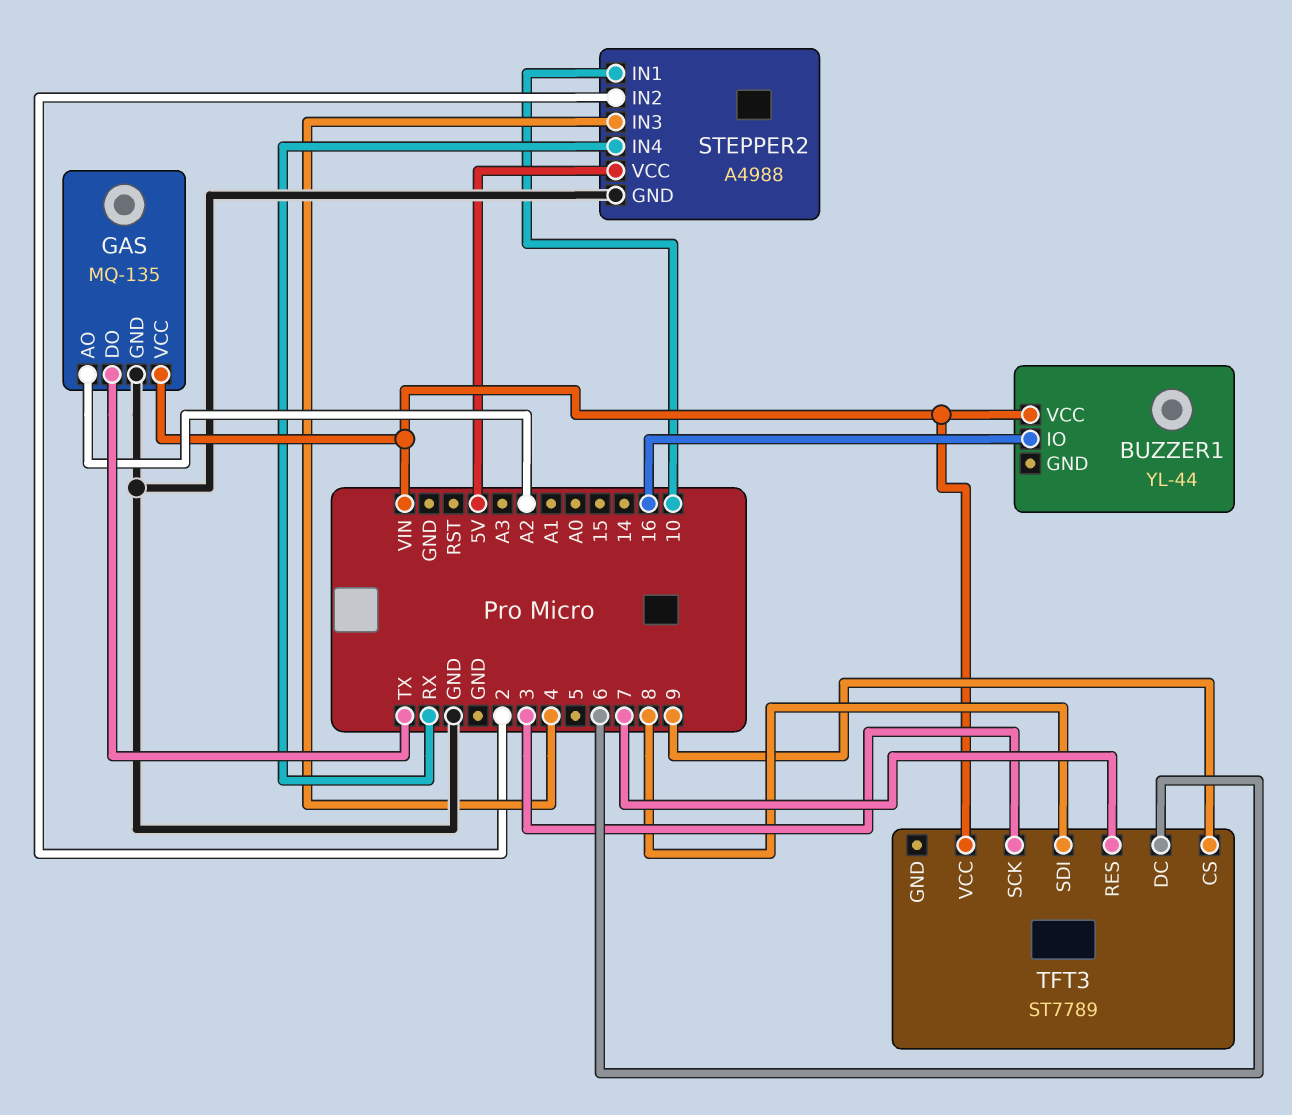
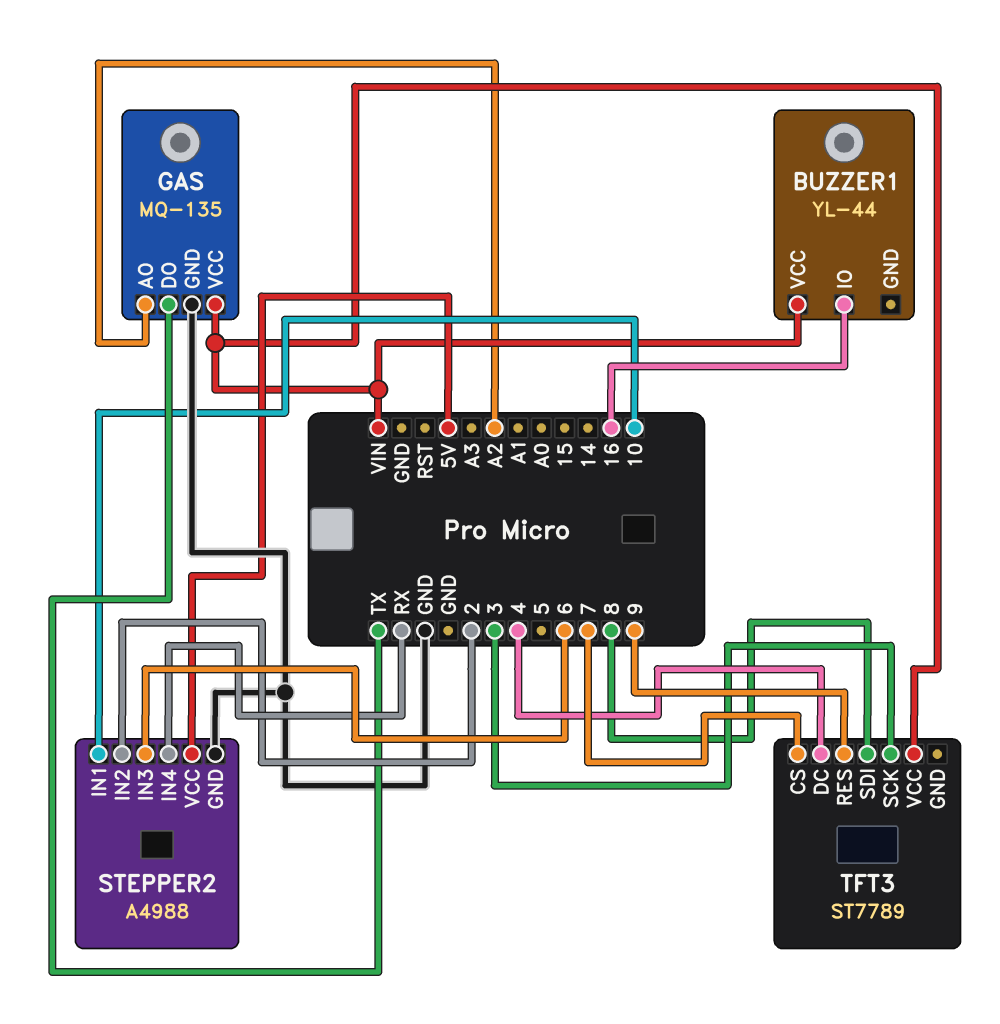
STEPPER2 pin IN3: 4 -> 6
TFT3 pin CS: 9 -> 7
TFT3 pin DC: 6 -> 4
TFT3 pin RES: 7 -> 9

